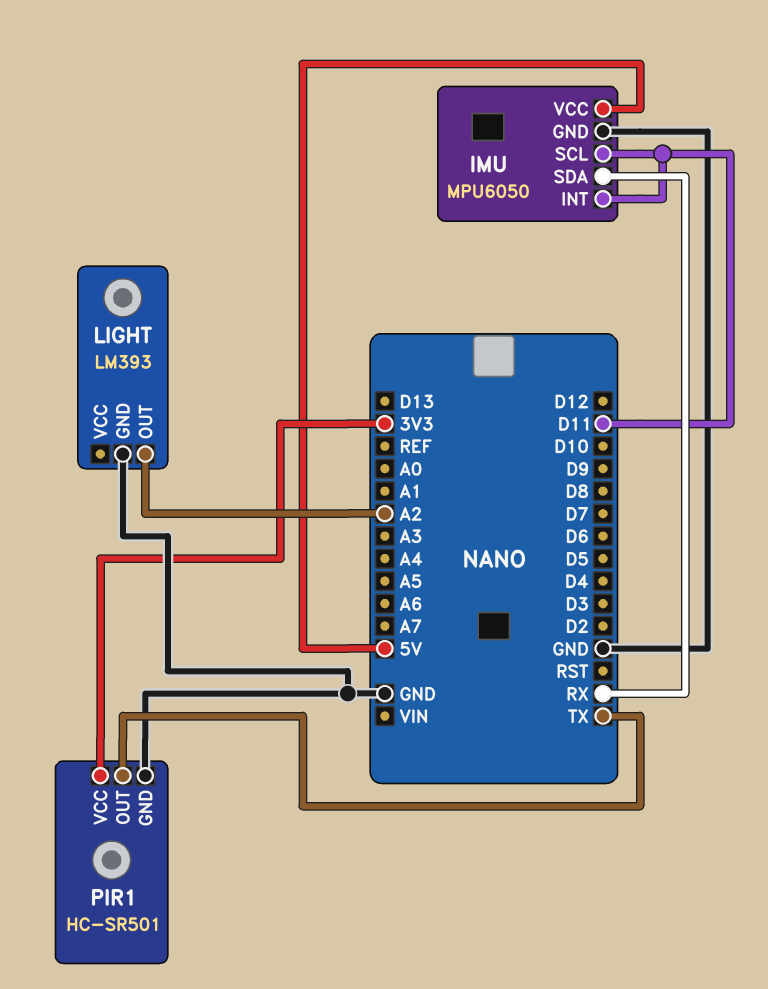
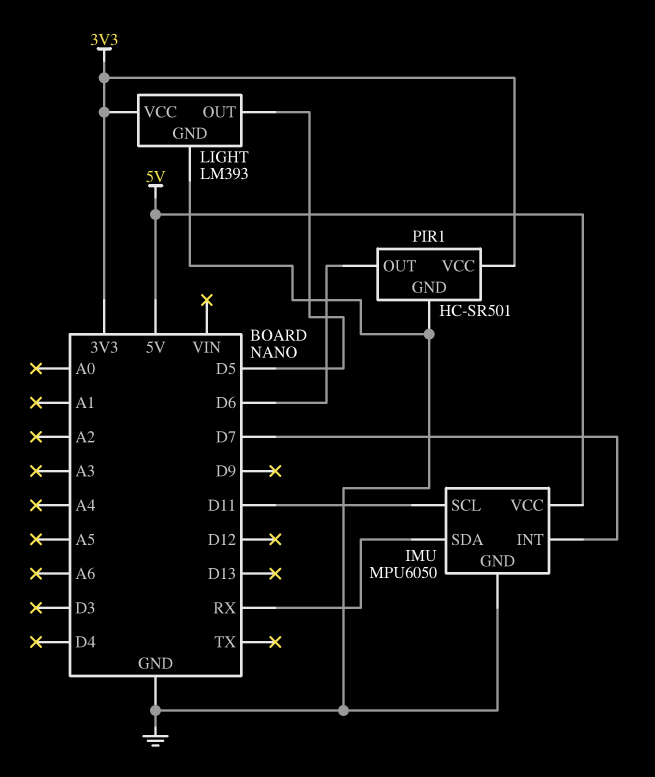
IMU pin INT: D11 -> D7
LIGHT pin OUT: A2 -> D5
LIGHT pin VCC: none -> 3V3
PIR1 pin OUT: TX -> D6

